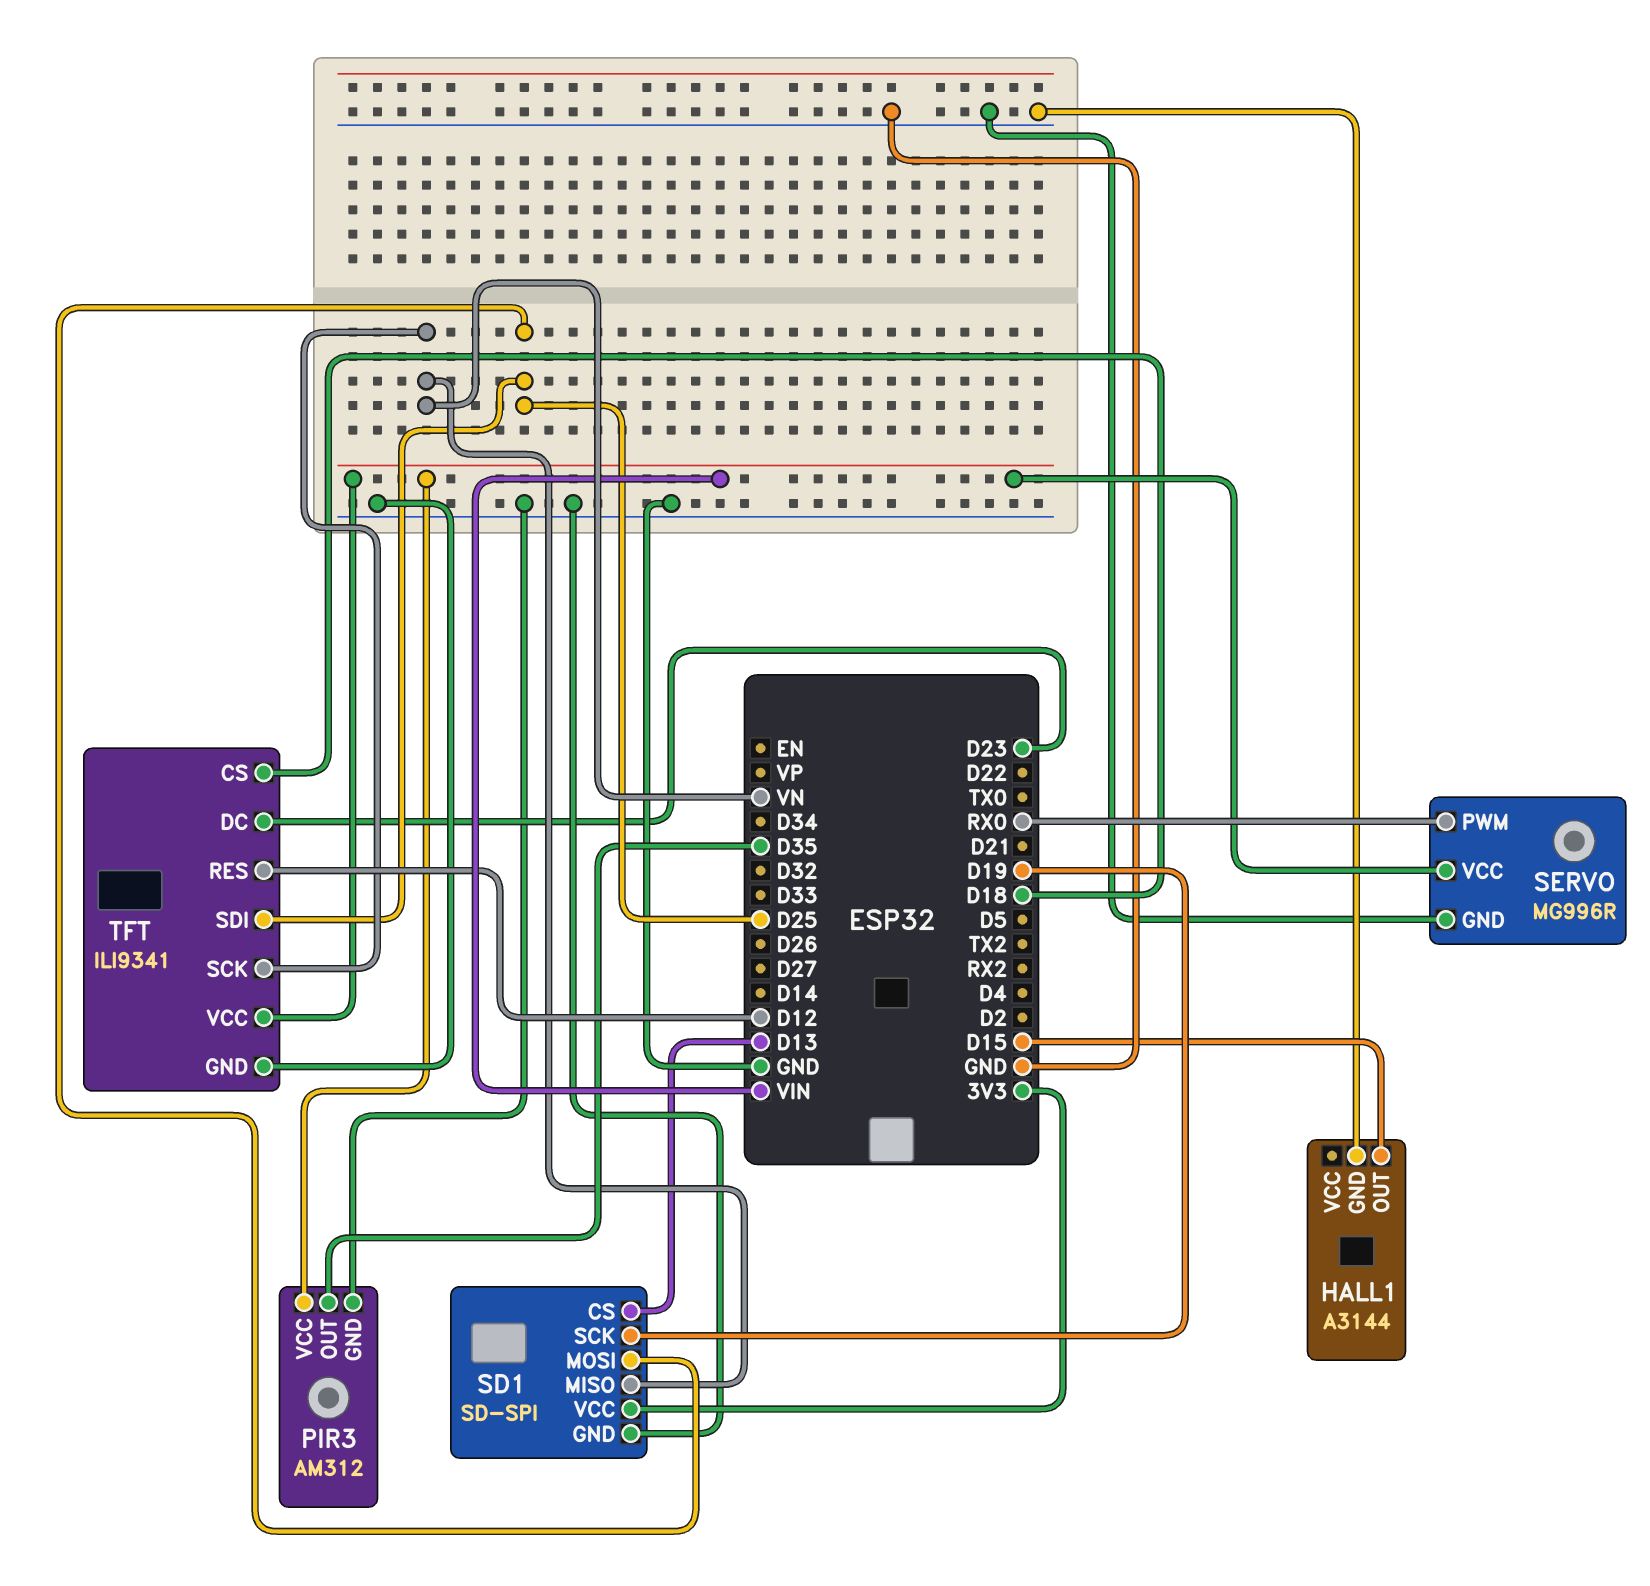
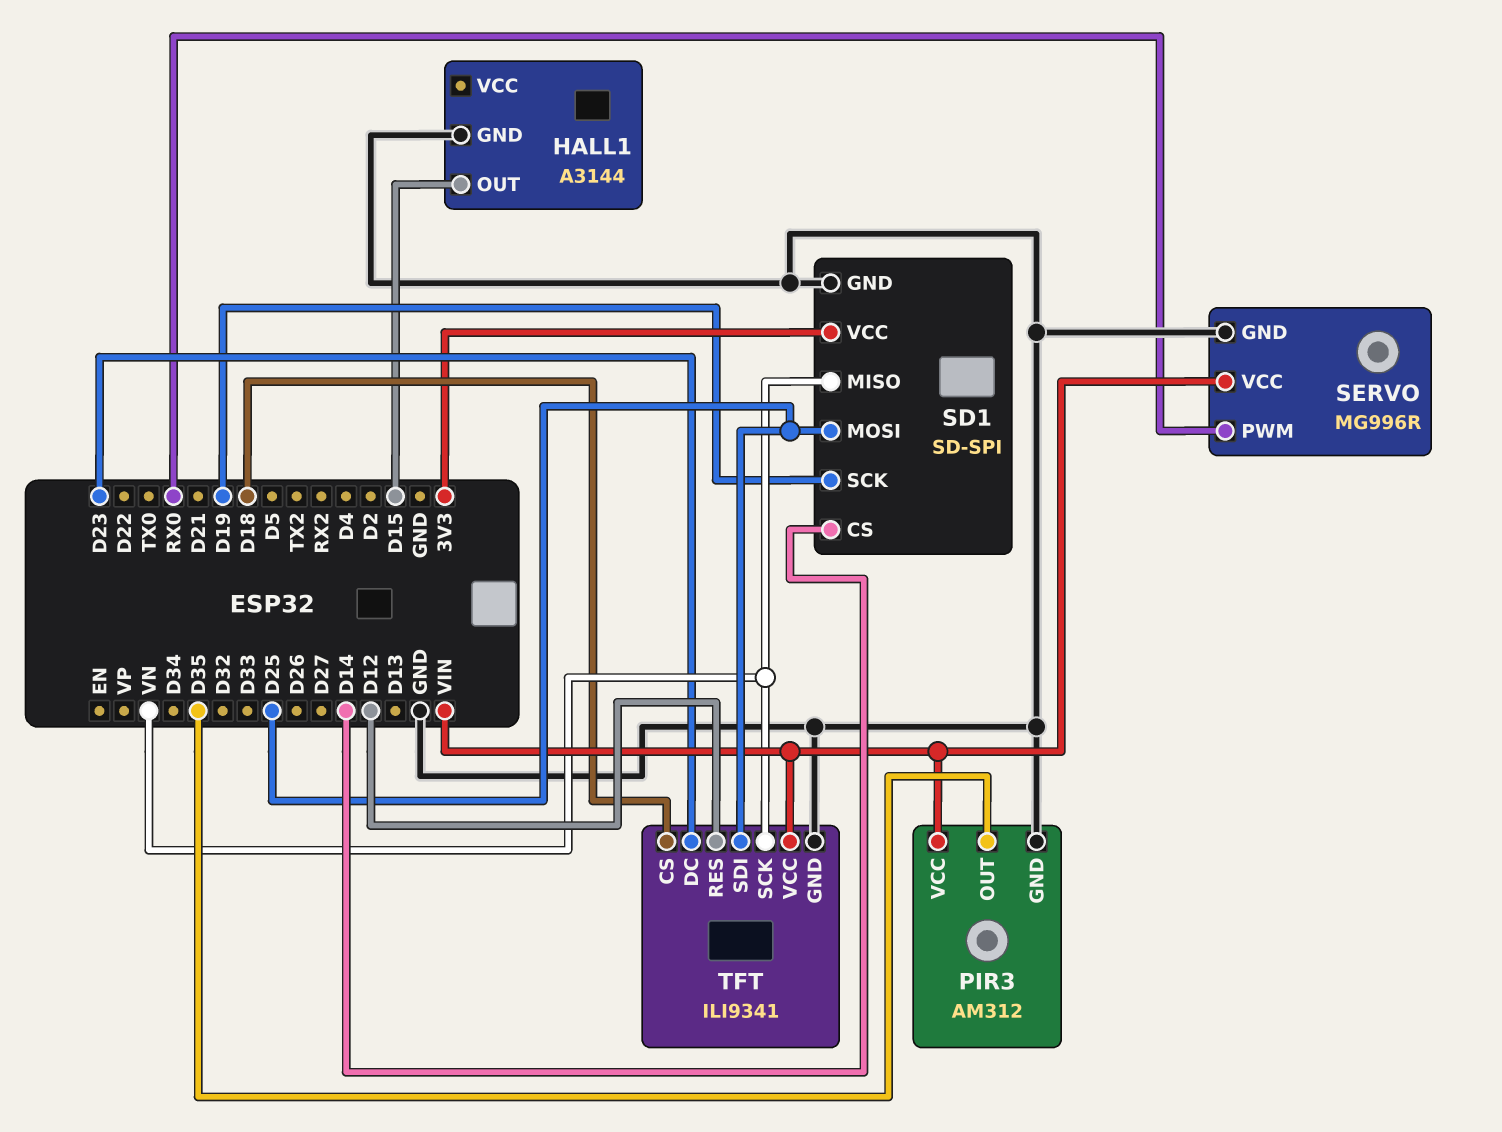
SD1 pin CS: D13 -> D14

